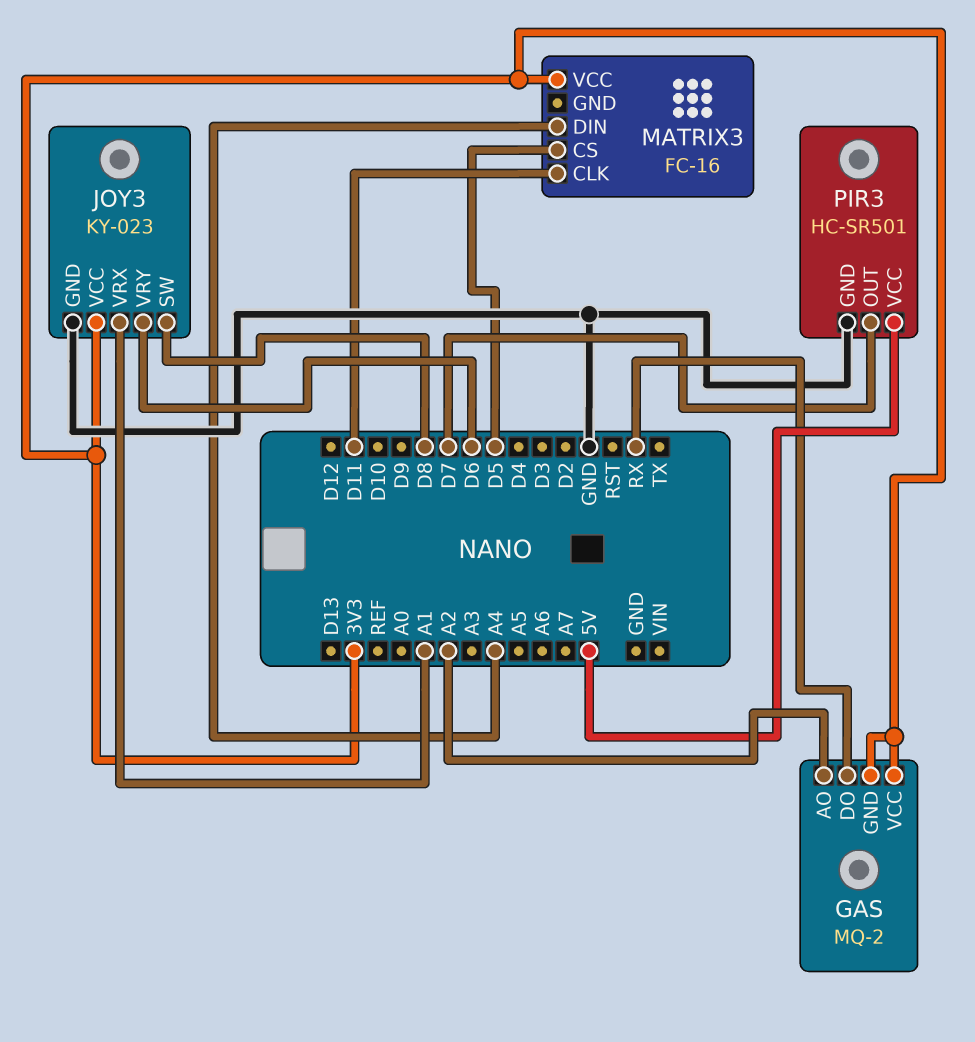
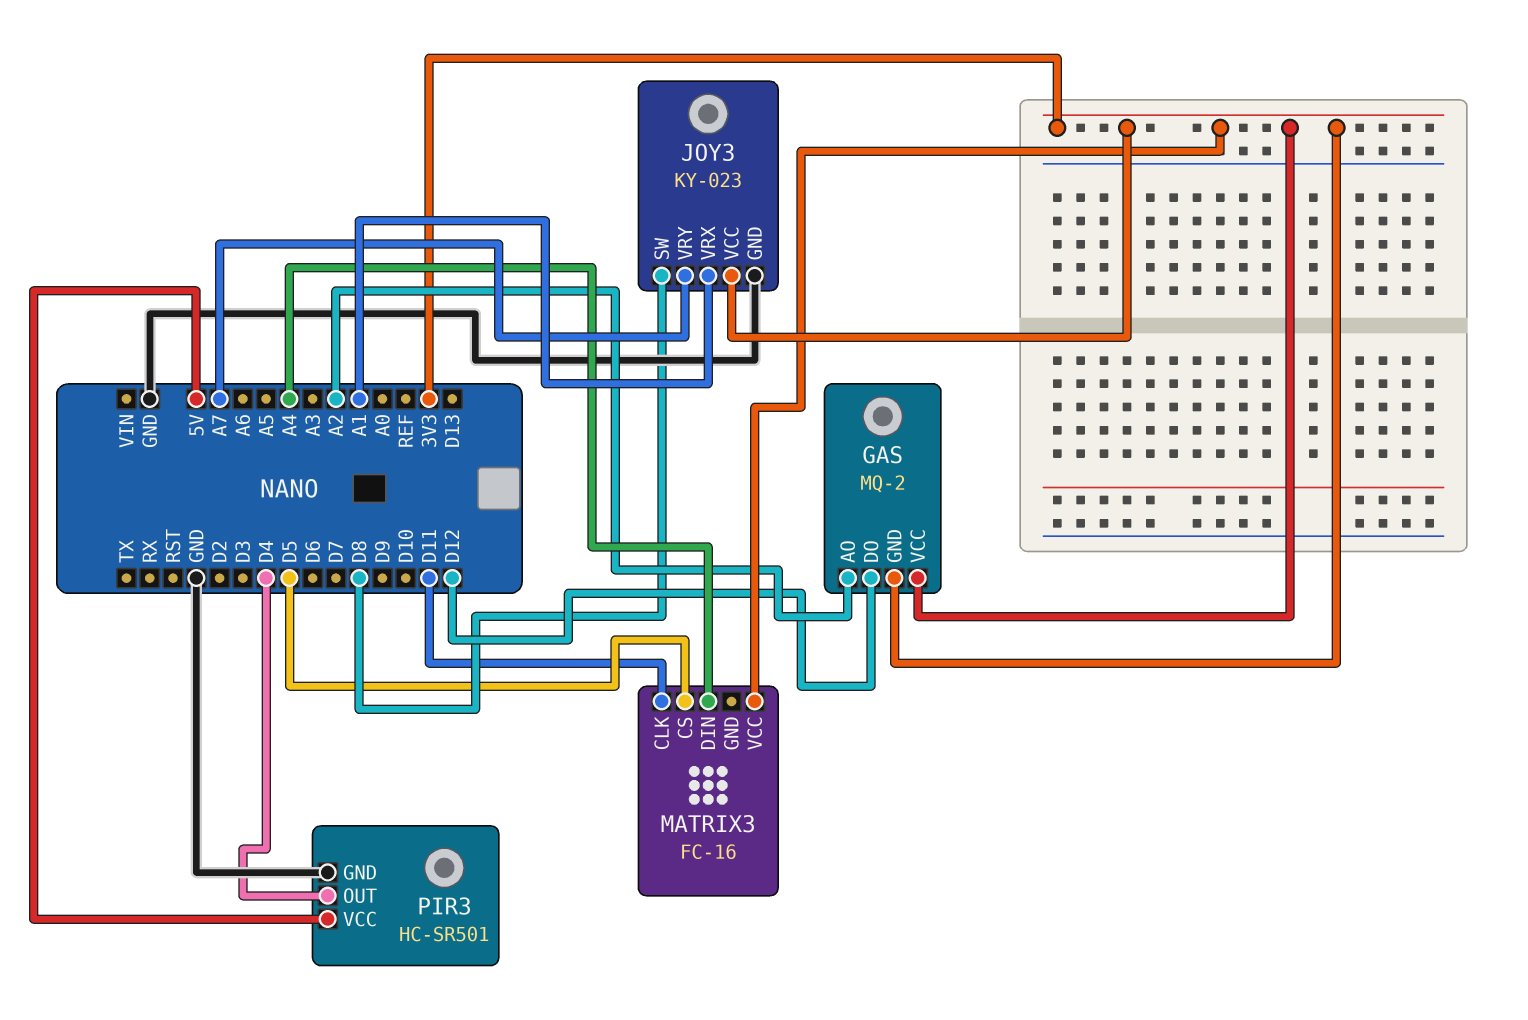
GAS pin DO: RX -> D12
JOY3 pin VRY: D6 -> A7
PIR3 pin OUT: D7 -> D4

